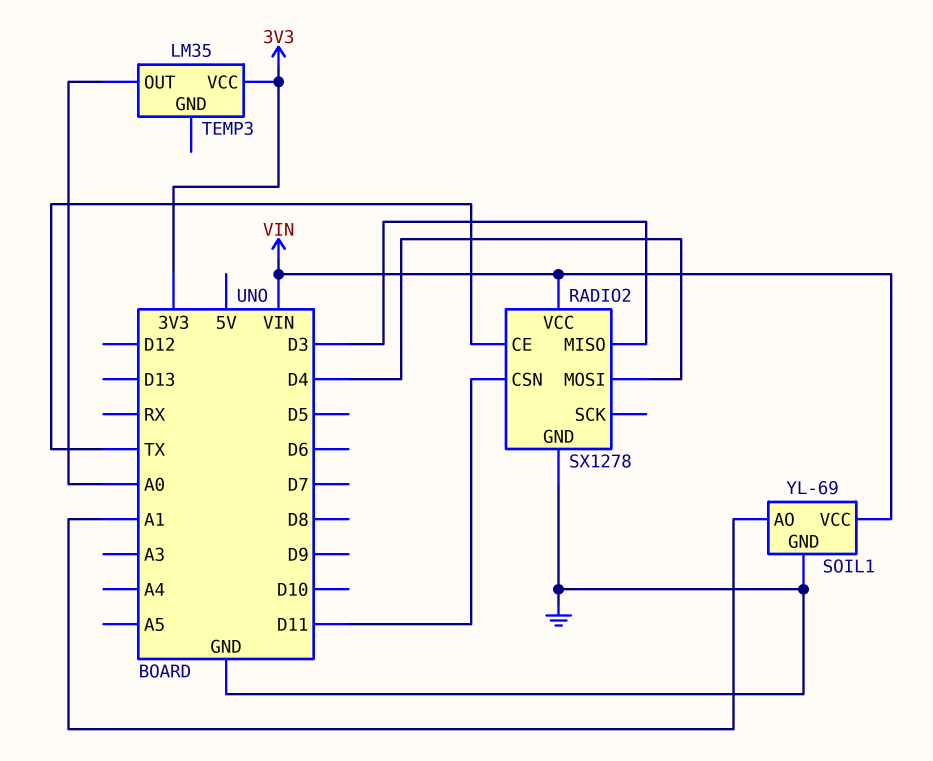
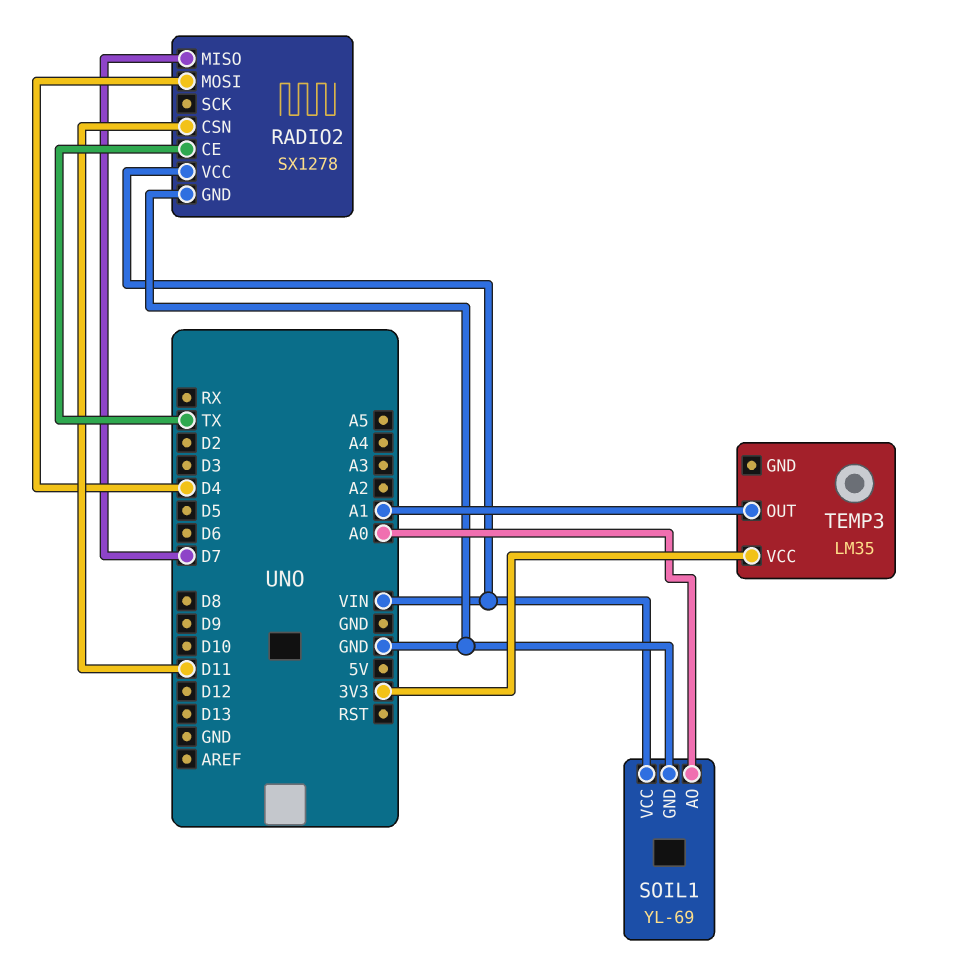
RADIO2 pin MISO: D3 -> D7
SOIL1 pin AO: A1 -> A0
TEMP3 pin OUT: A0 -> A1

